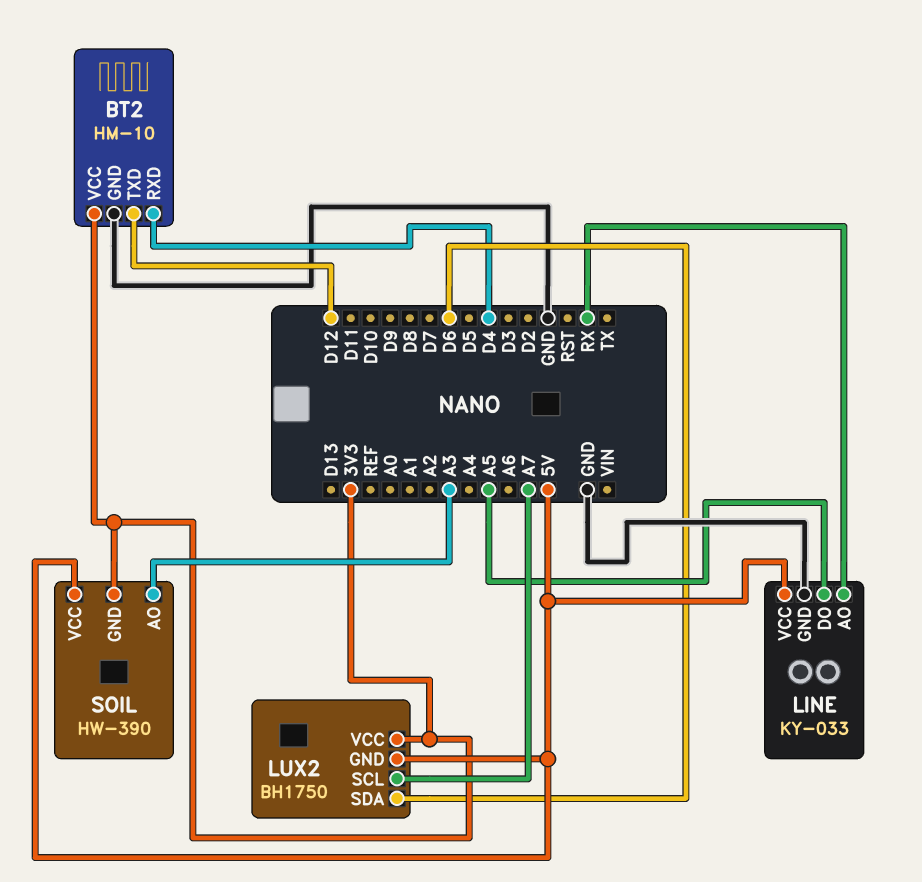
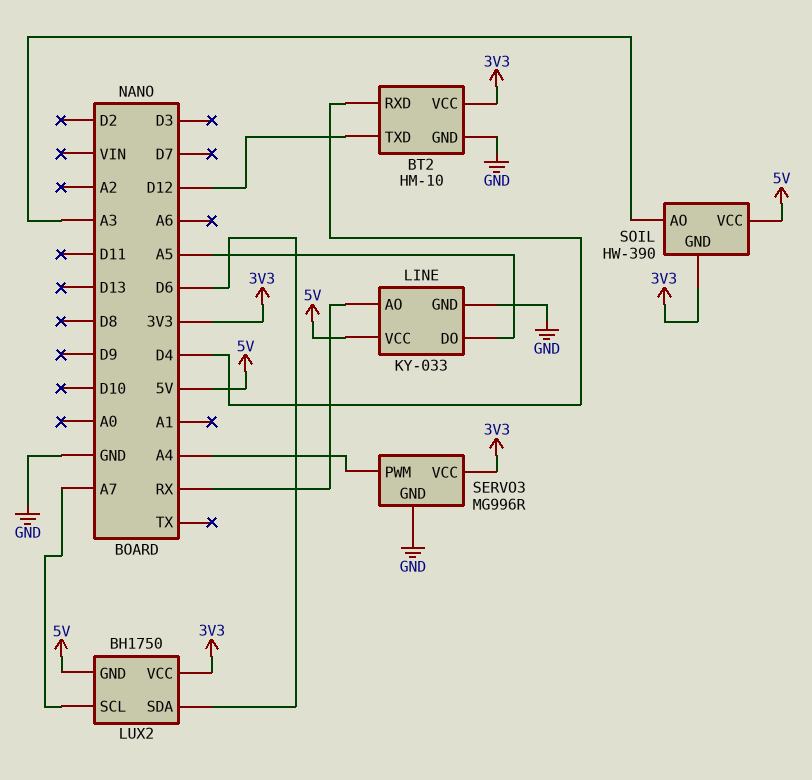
SERVO3: none -> MG996R
SERVO3 pin GND: none -> GND
SERVO3 pin PWM: none -> A4
SERVO3 pin VCC: none -> 3V3

